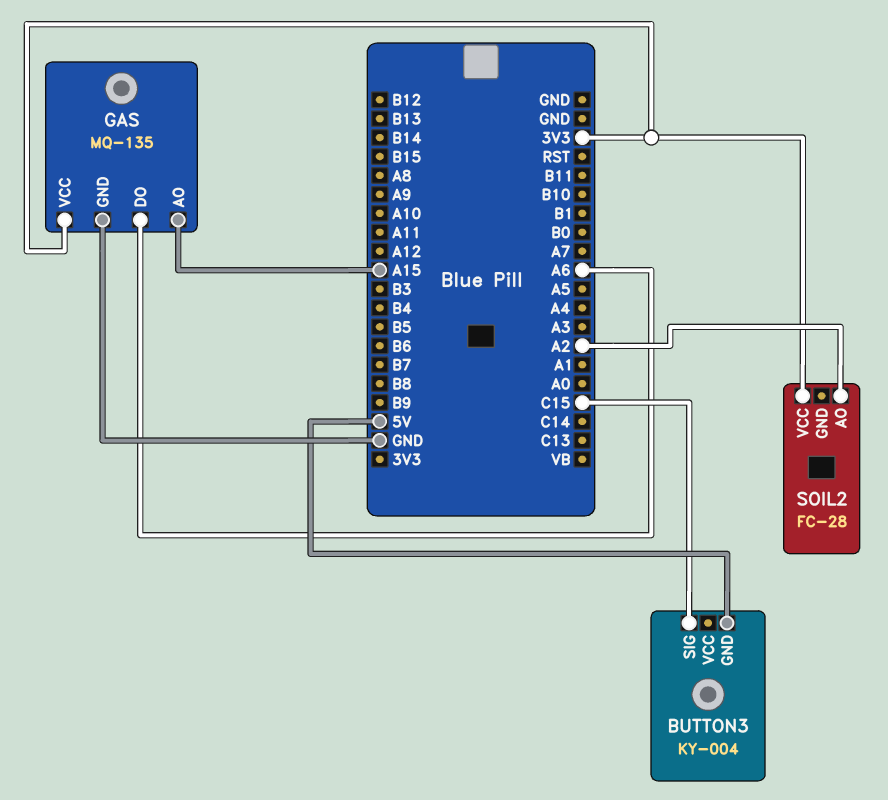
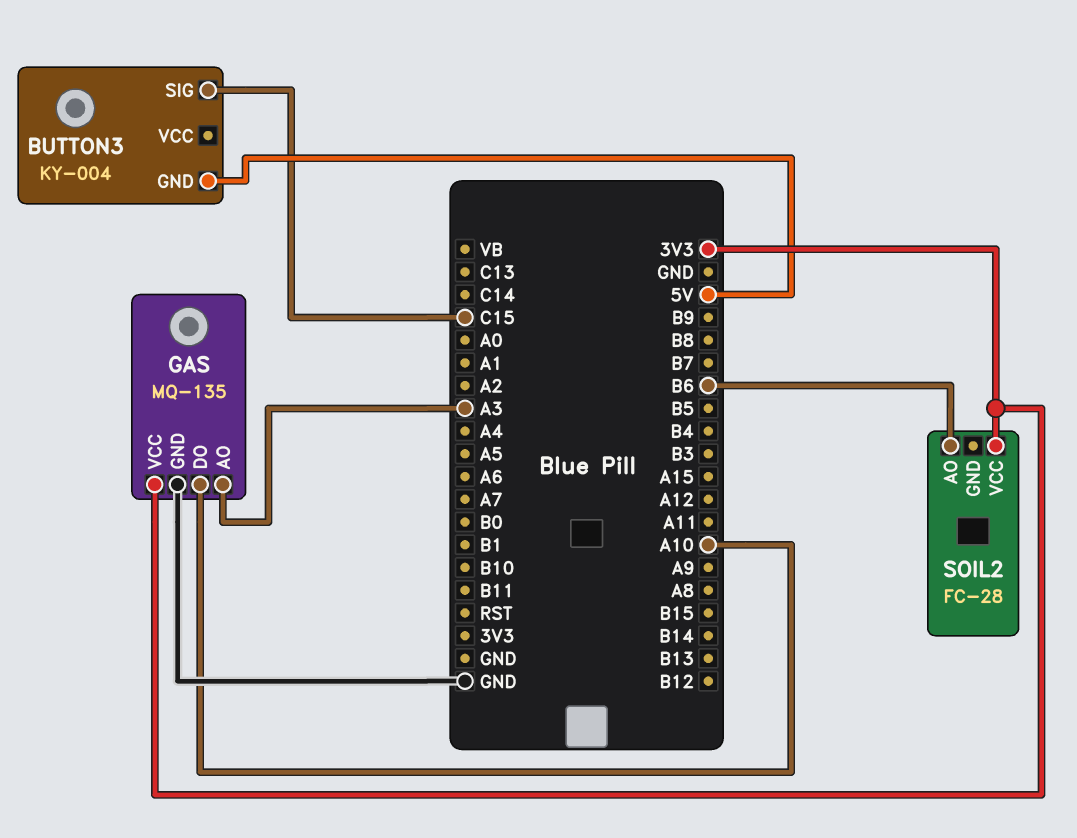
GAS pin AO: A15 -> A3
GAS pin DO: A6 -> A10
SOIL2 pin AO: A2 -> B6

